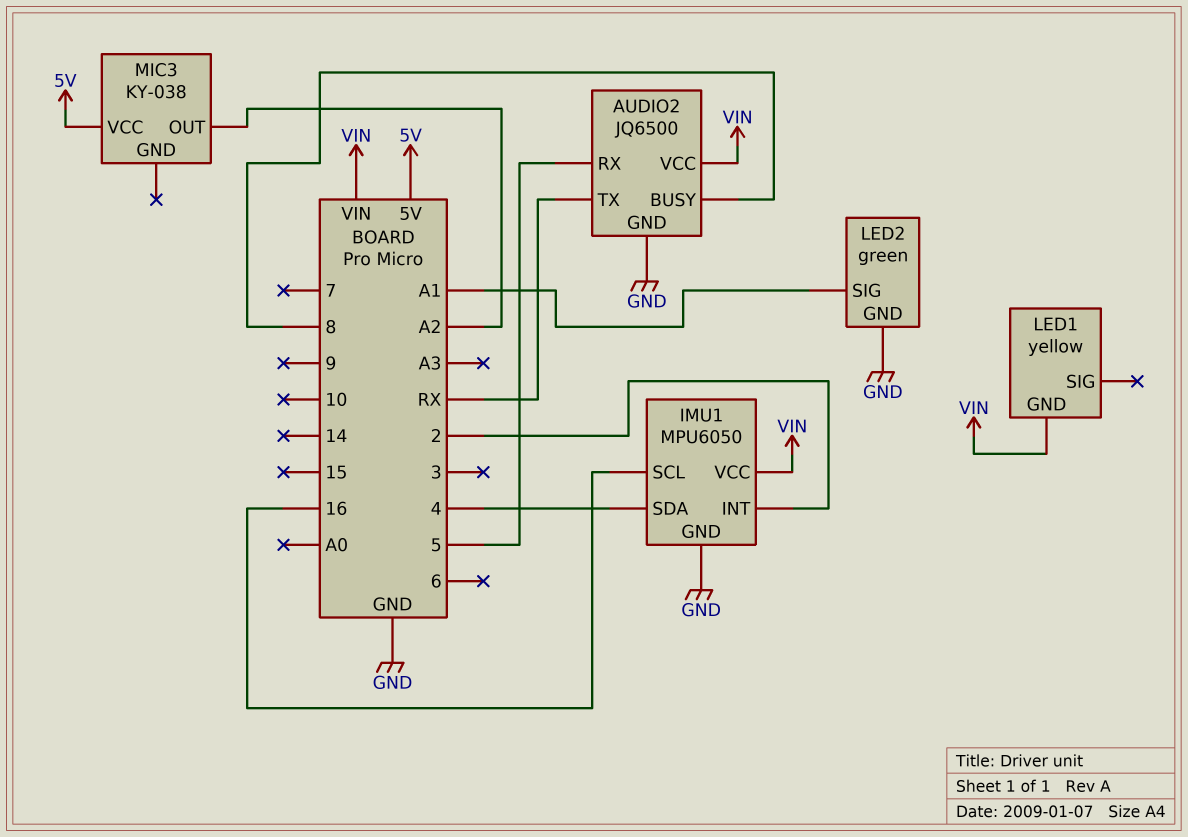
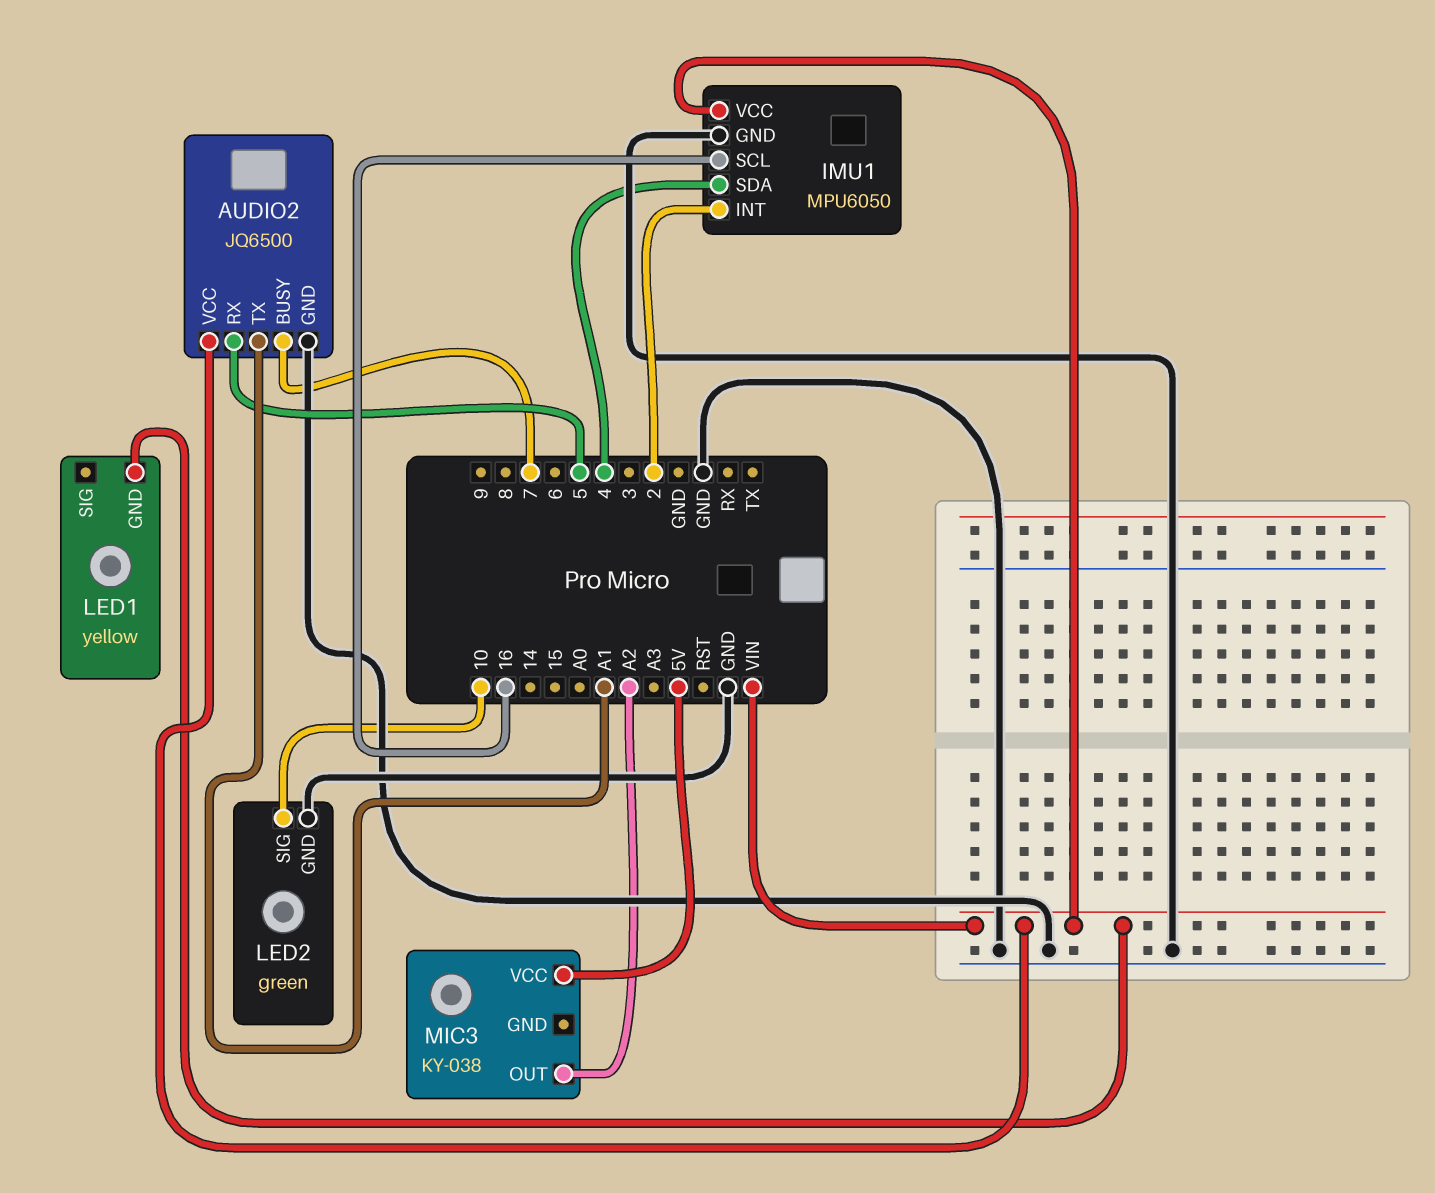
AUDIO2 pin BUSY: 8 -> 7
AUDIO2 pin TX: RX -> A1
LED2 pin SIG: A1 -> 10

